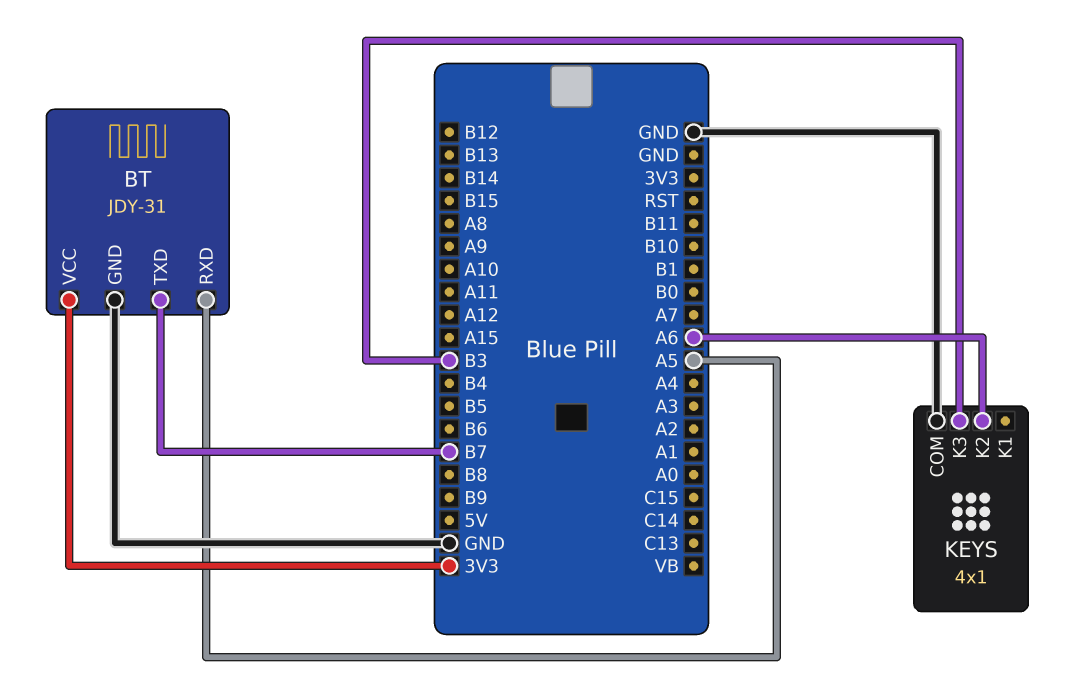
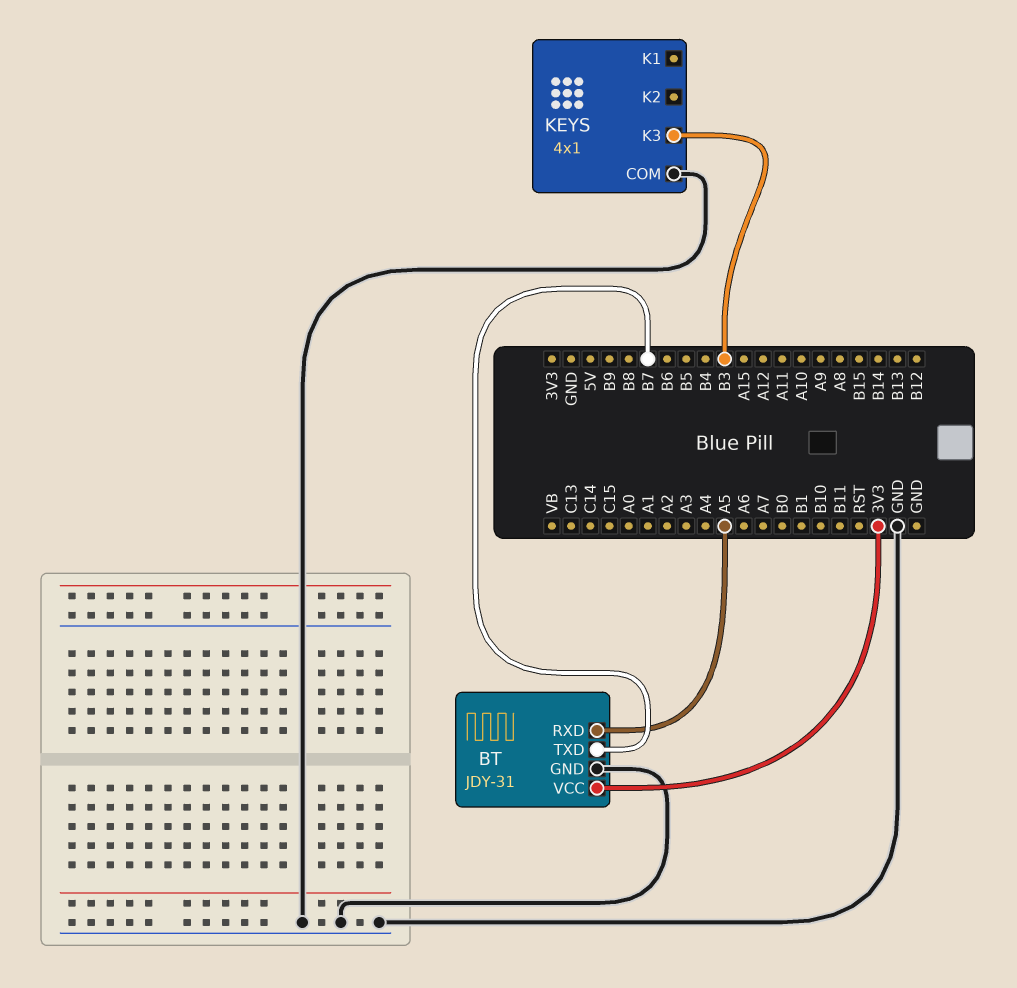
KEYS pin K2: A6 -> none

